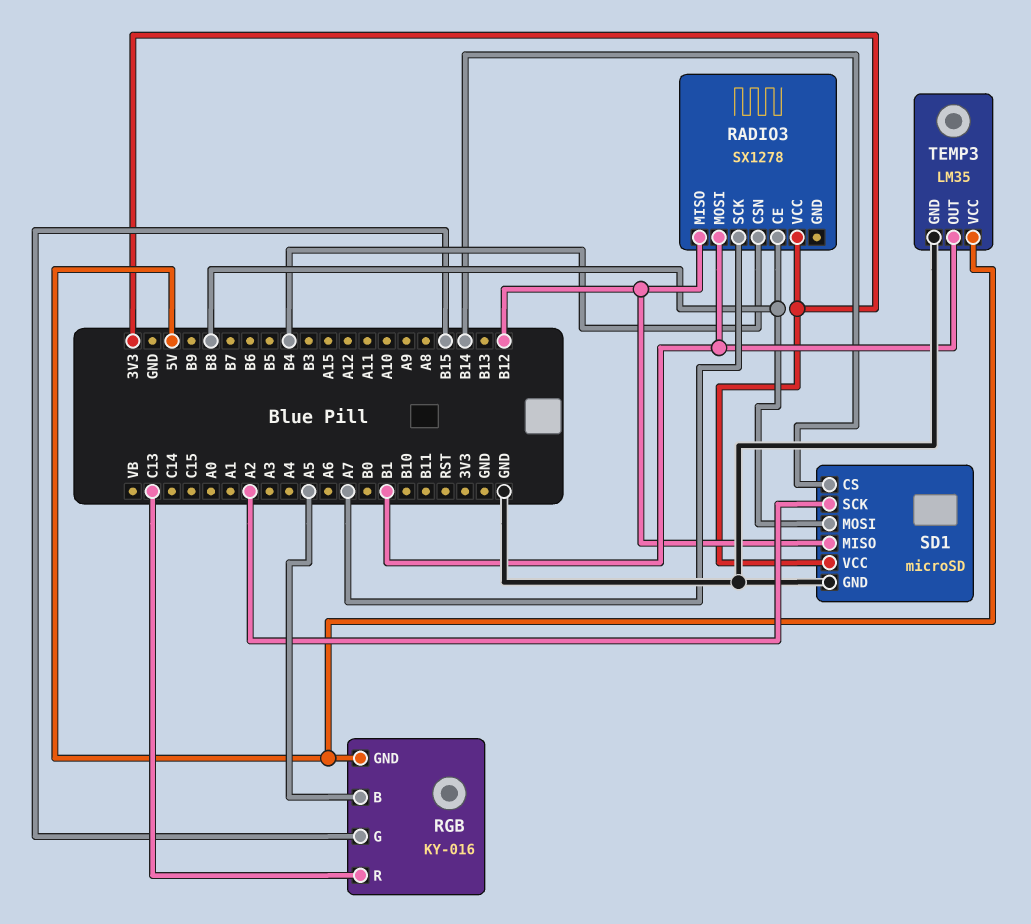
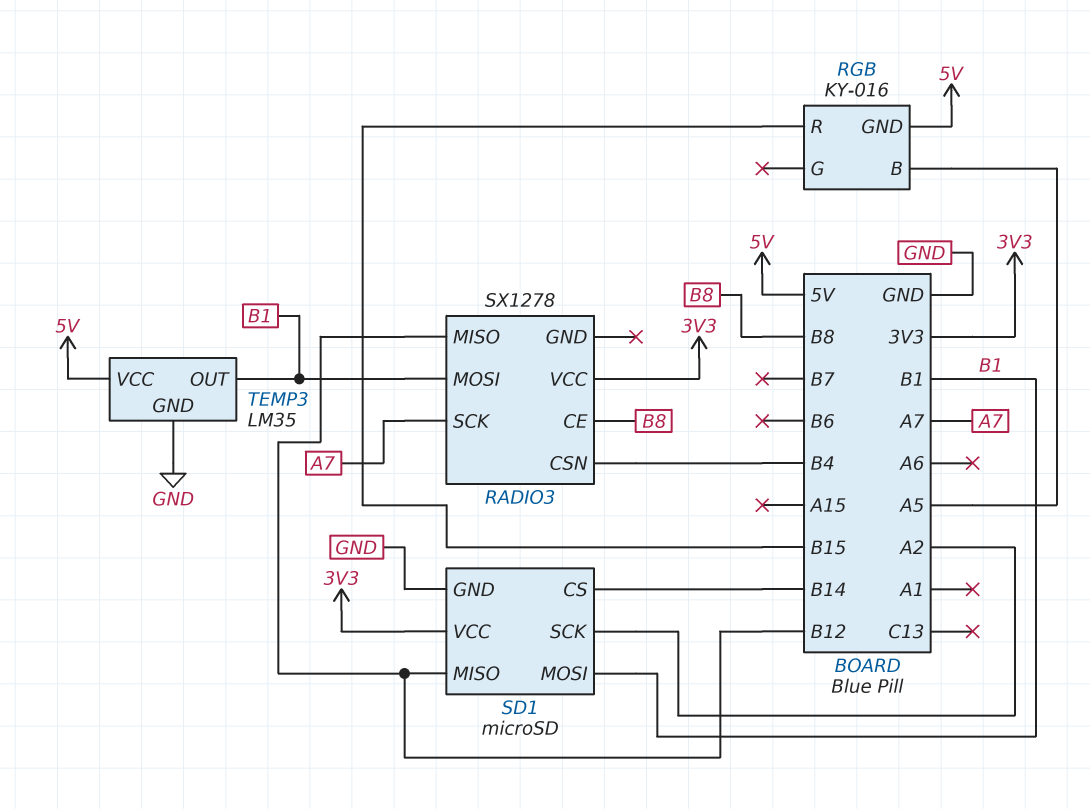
RGB pin G: B15 -> none
RGB pin R: C13 -> B15
SD1 pin MOSI: B8 -> B1

